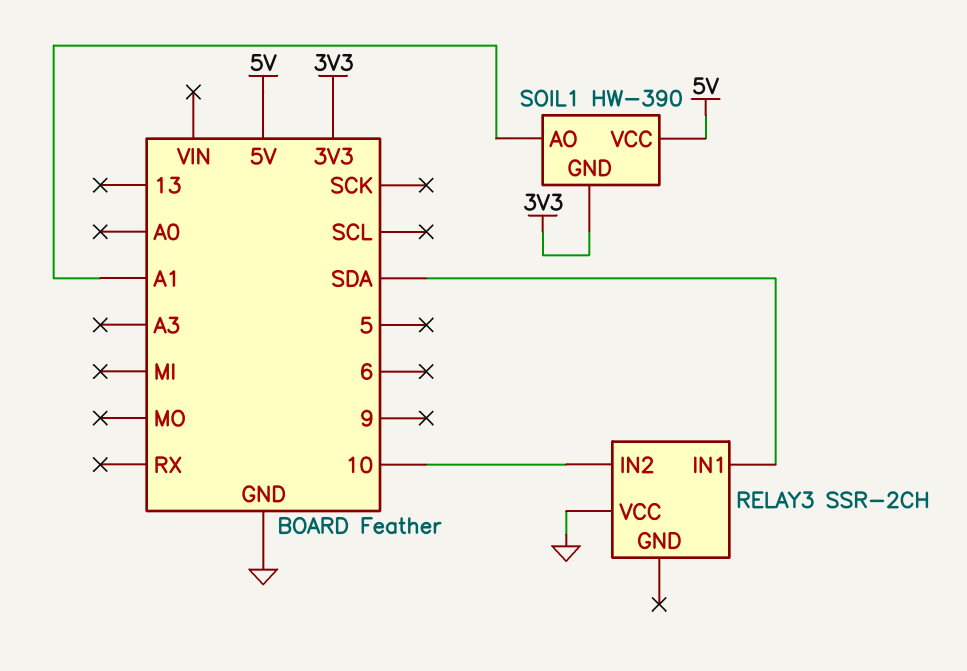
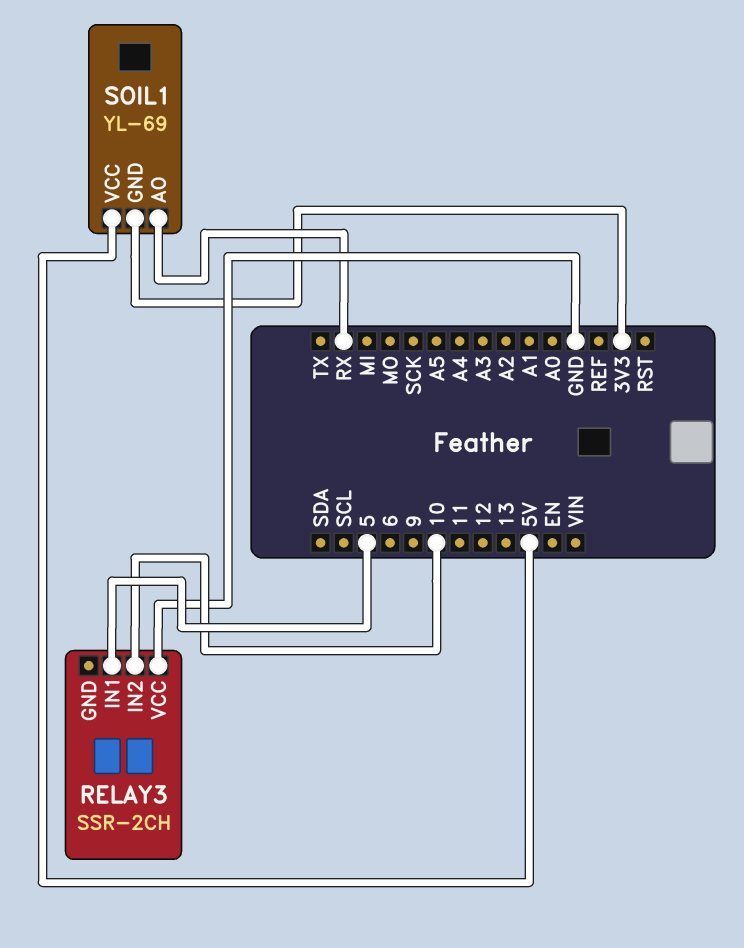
RELAY3 pin IN1: SDA -> 5
SOIL1: HW-390 -> YL-69
SOIL1 pin AO: A1 -> RX

